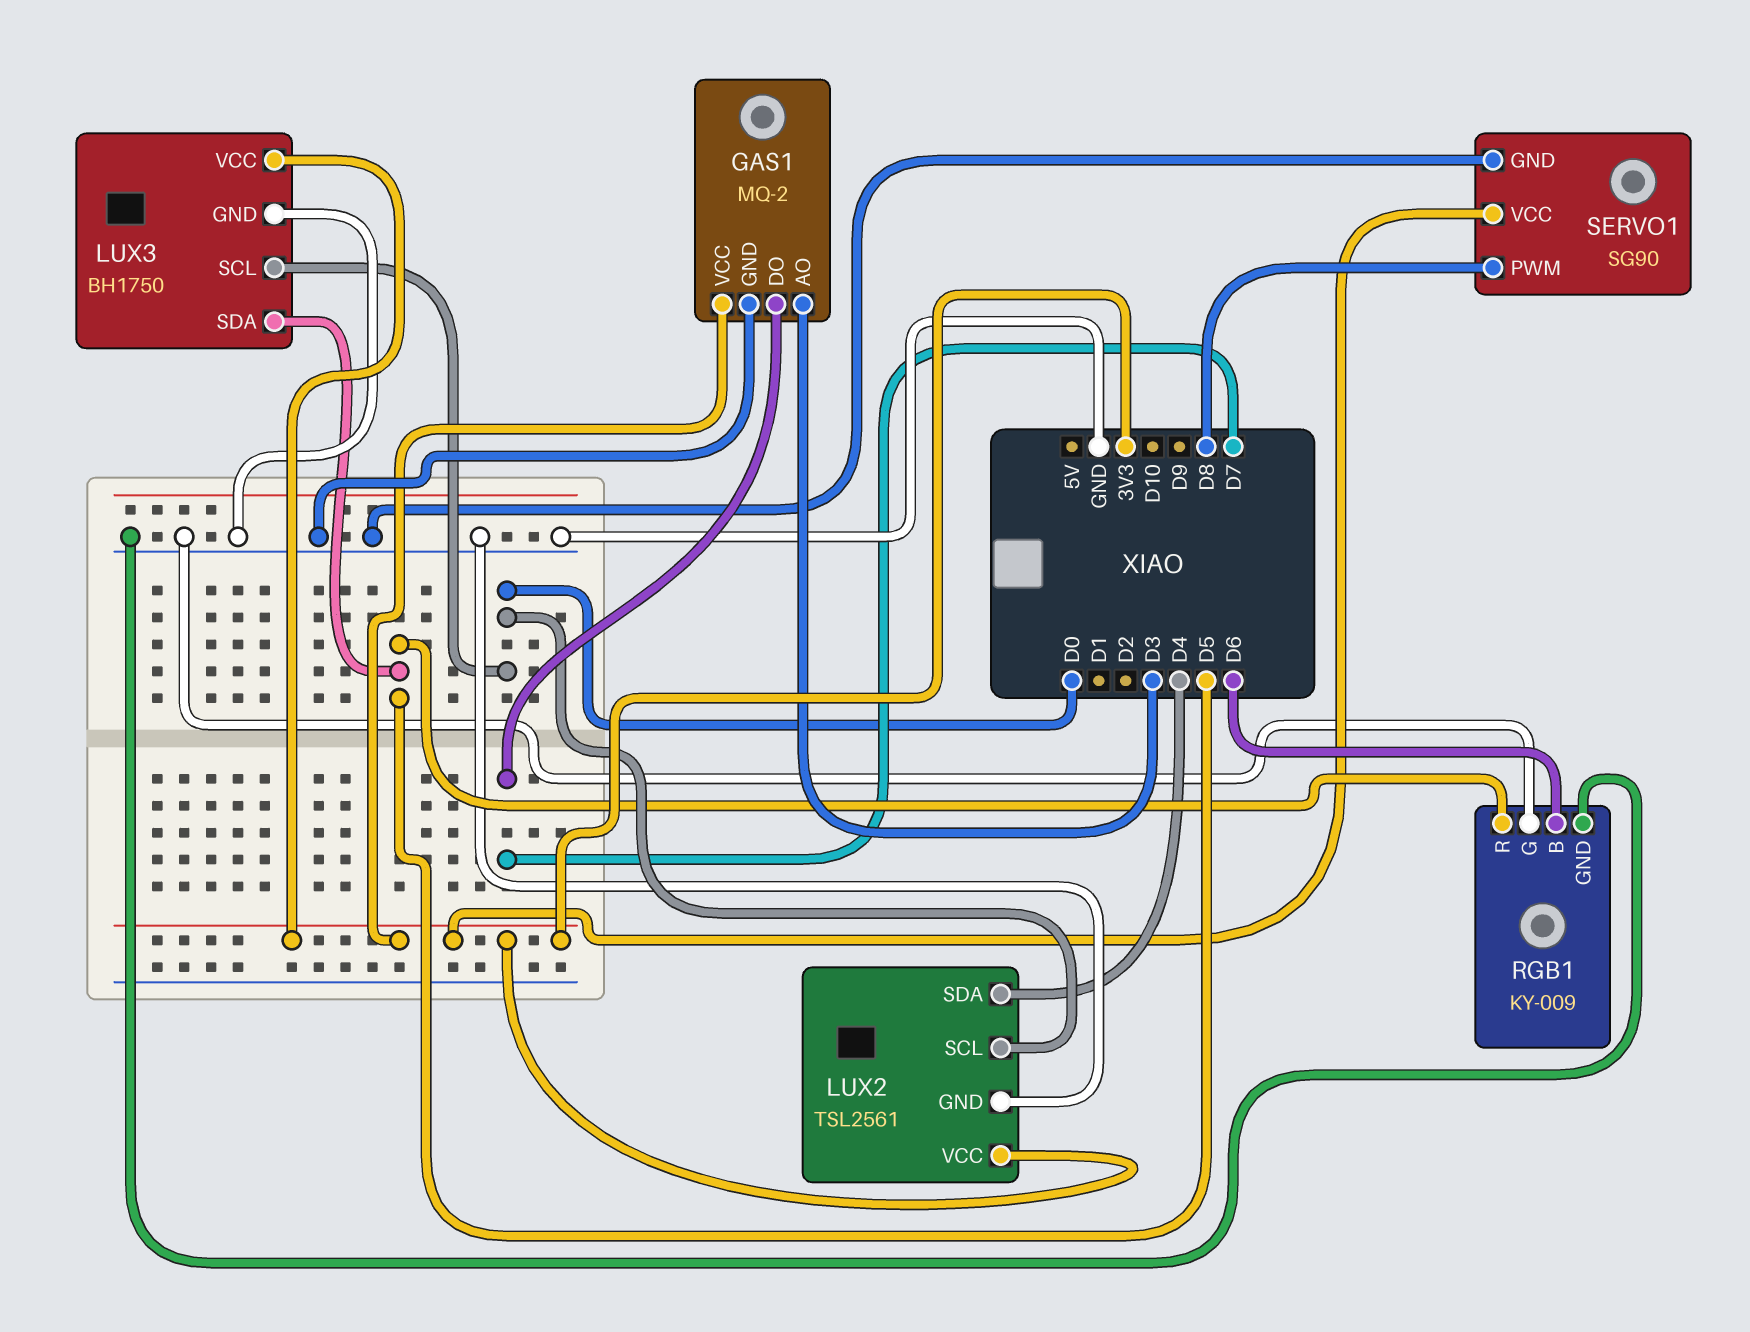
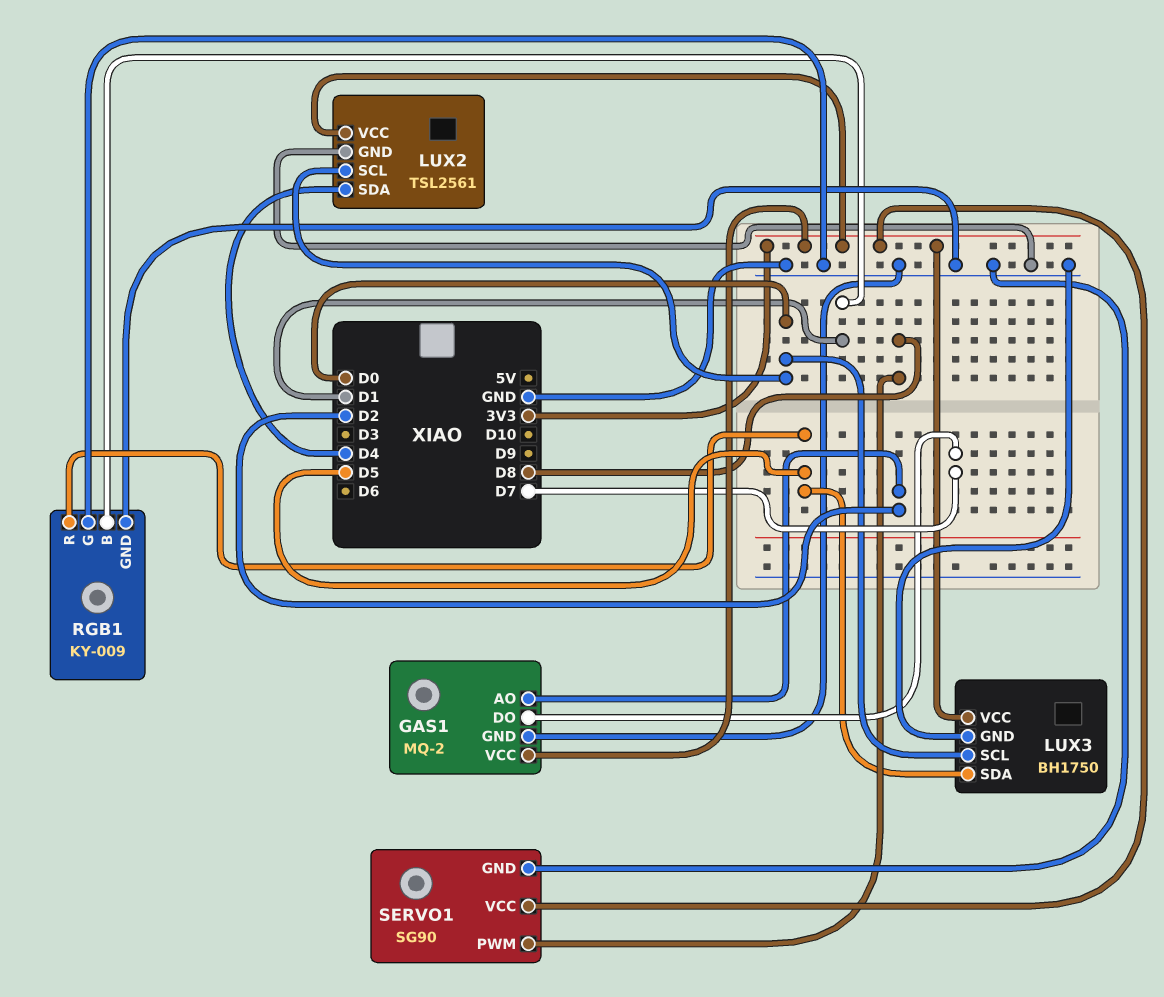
GAS1 pin AO: D3 -> D2
RGB1 pin B: D6 -> D1

